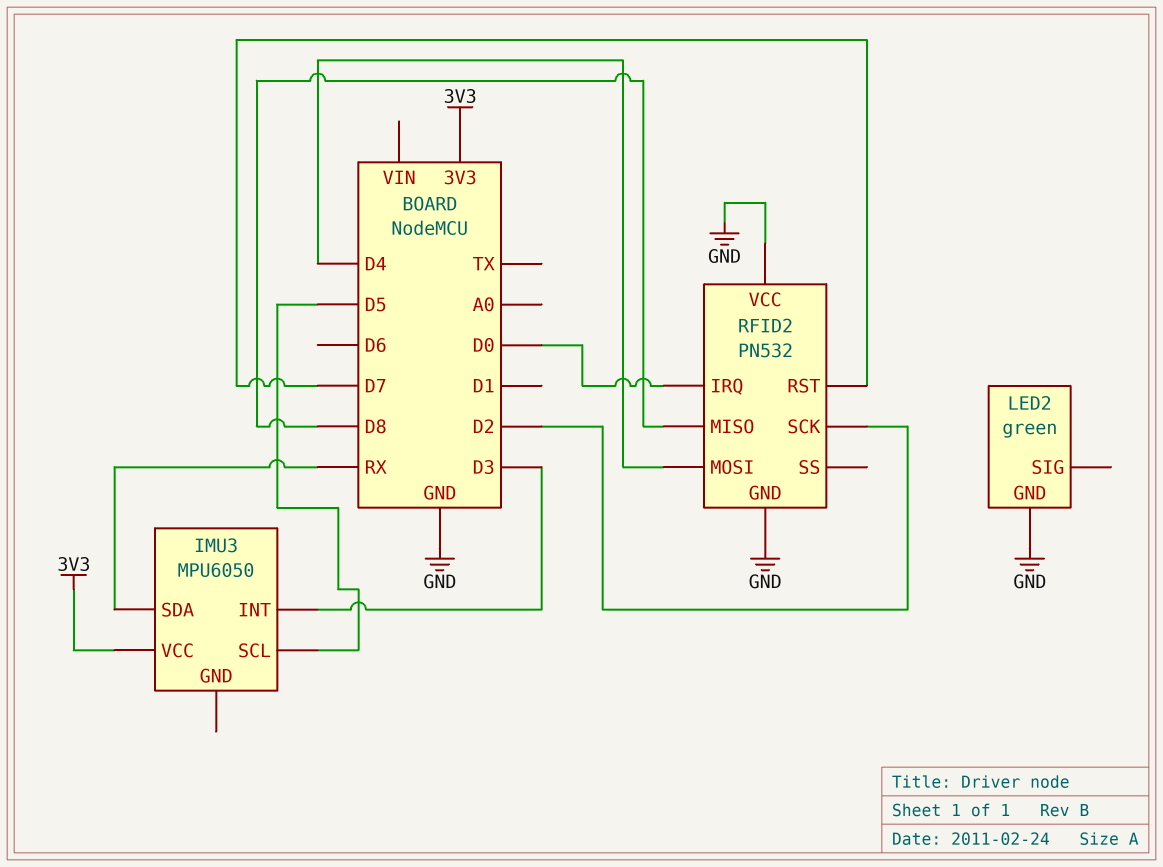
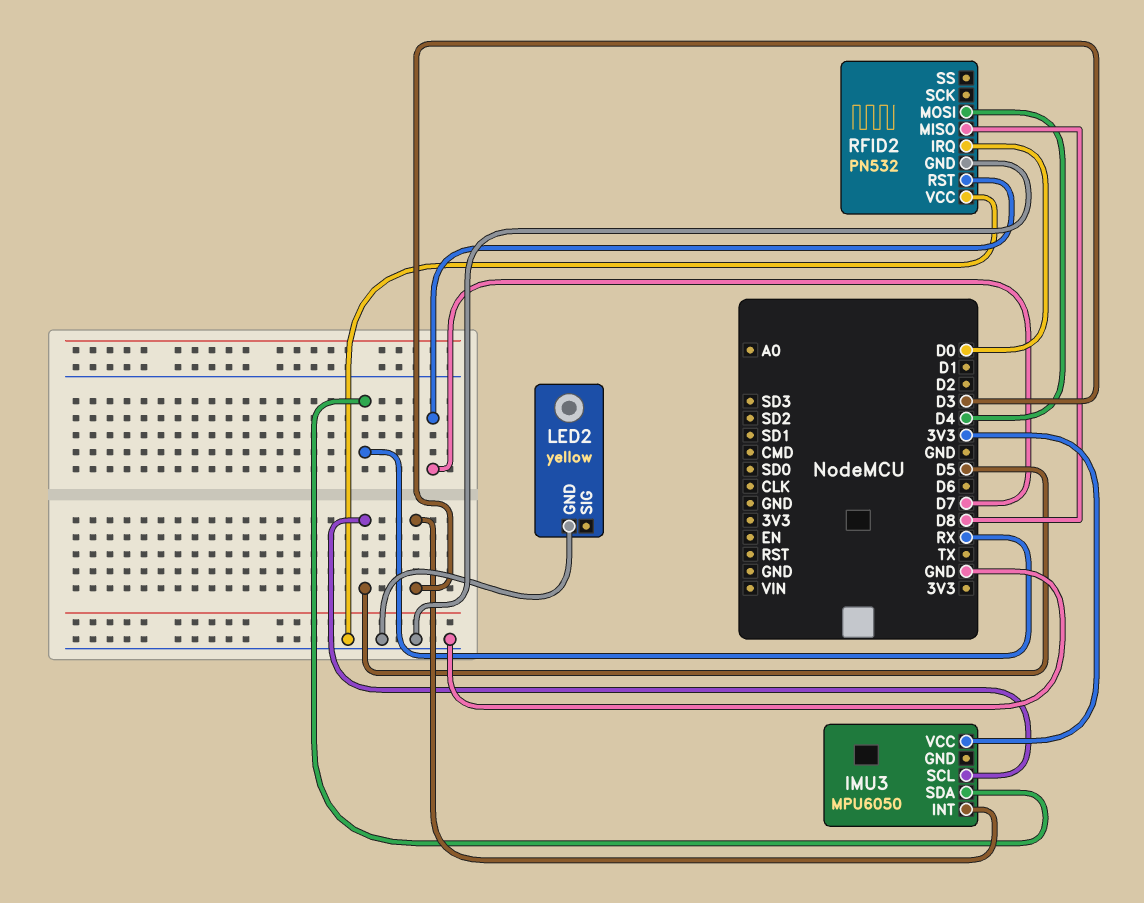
LED2: green -> yellow
RFID2 pin SCK: D2 -> none

